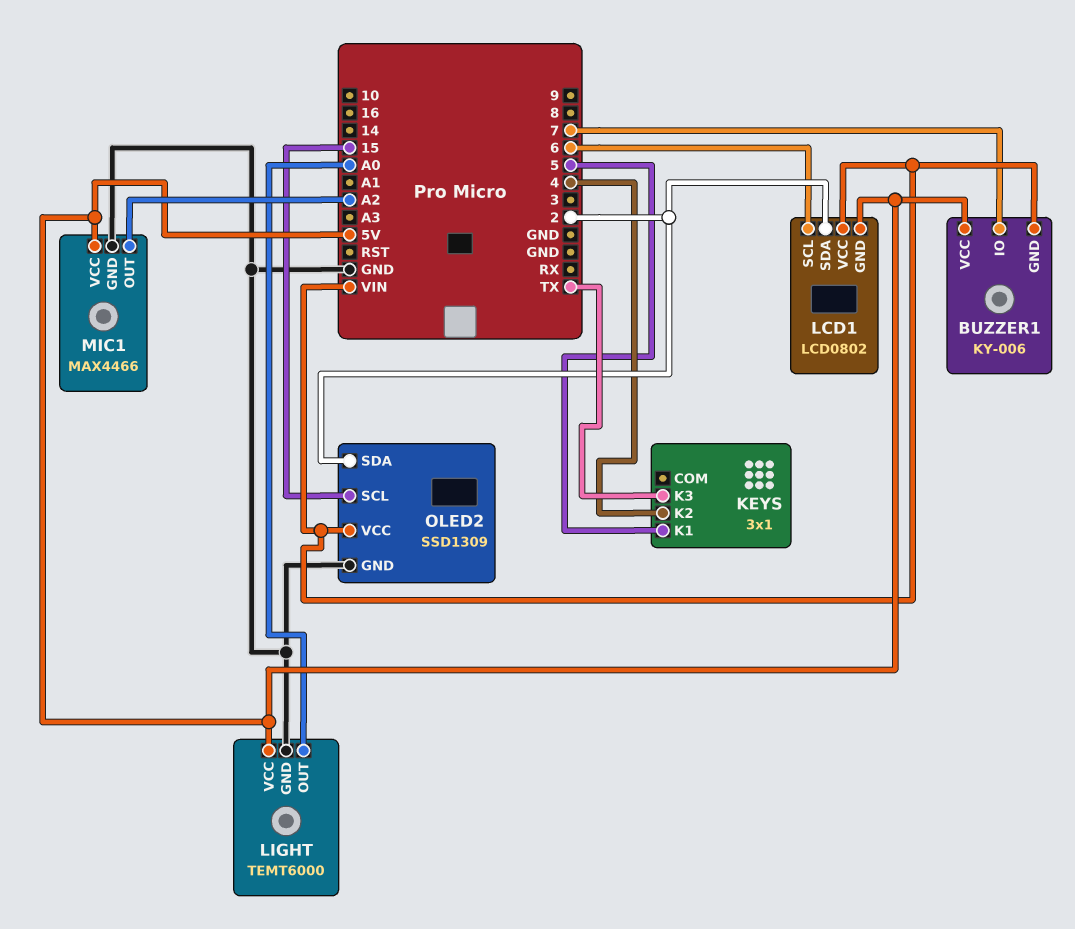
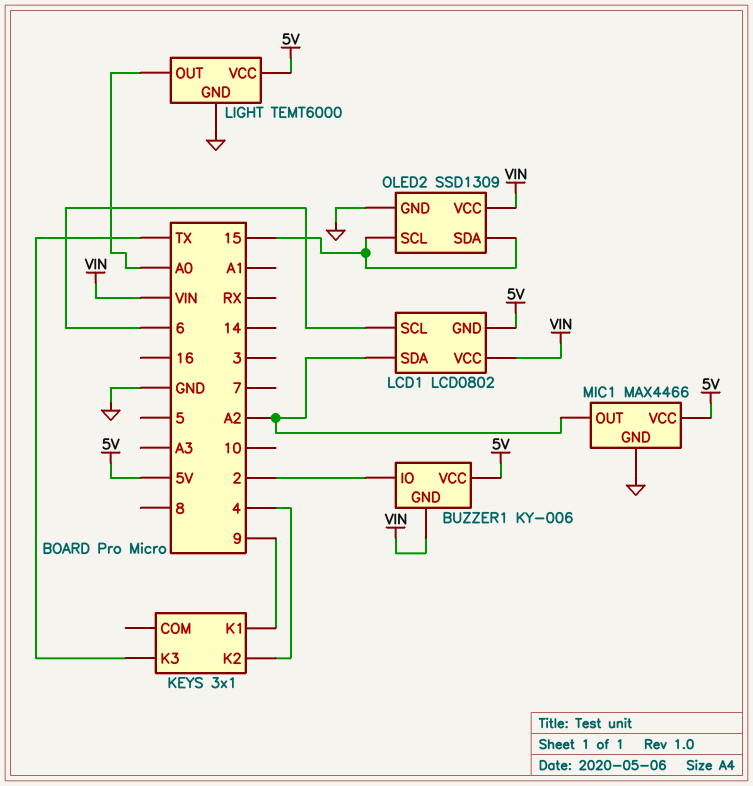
BUZZER1 pin IO: 7 -> 2
KEYS pin K1: 5 -> 9
LCD1 pin SDA: 2 -> A2
OLED2 pin SDA: 2 -> 15

